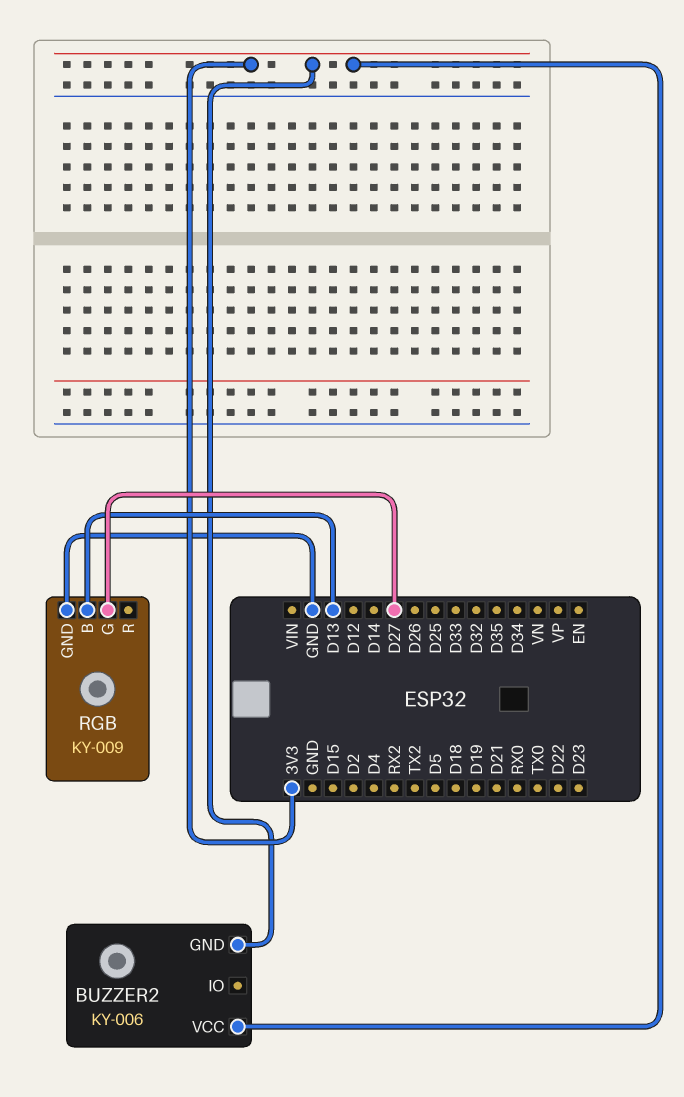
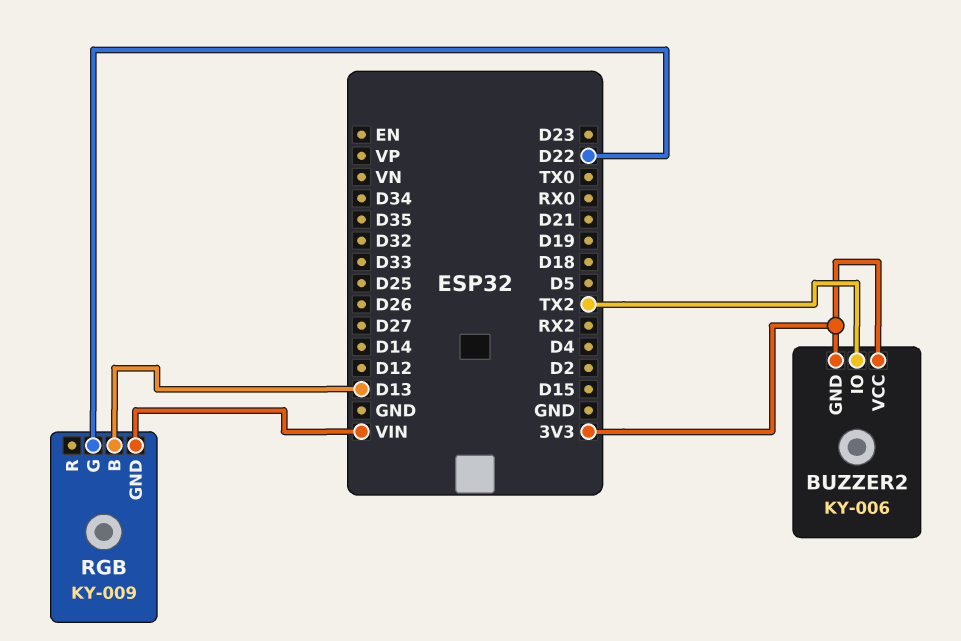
BUZZER2 pin IO: none -> TX2
RGB pin G: D27 -> D22
RGB pin GND: GND -> VIN

